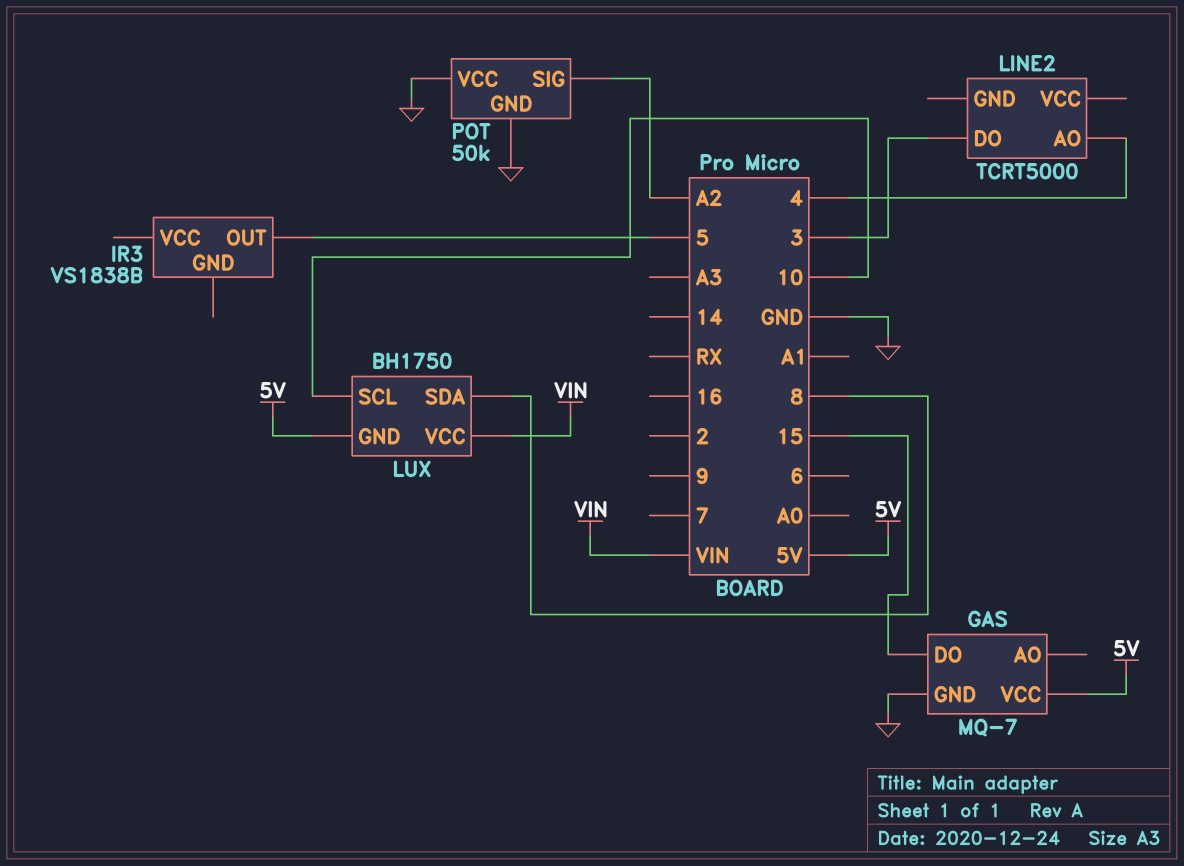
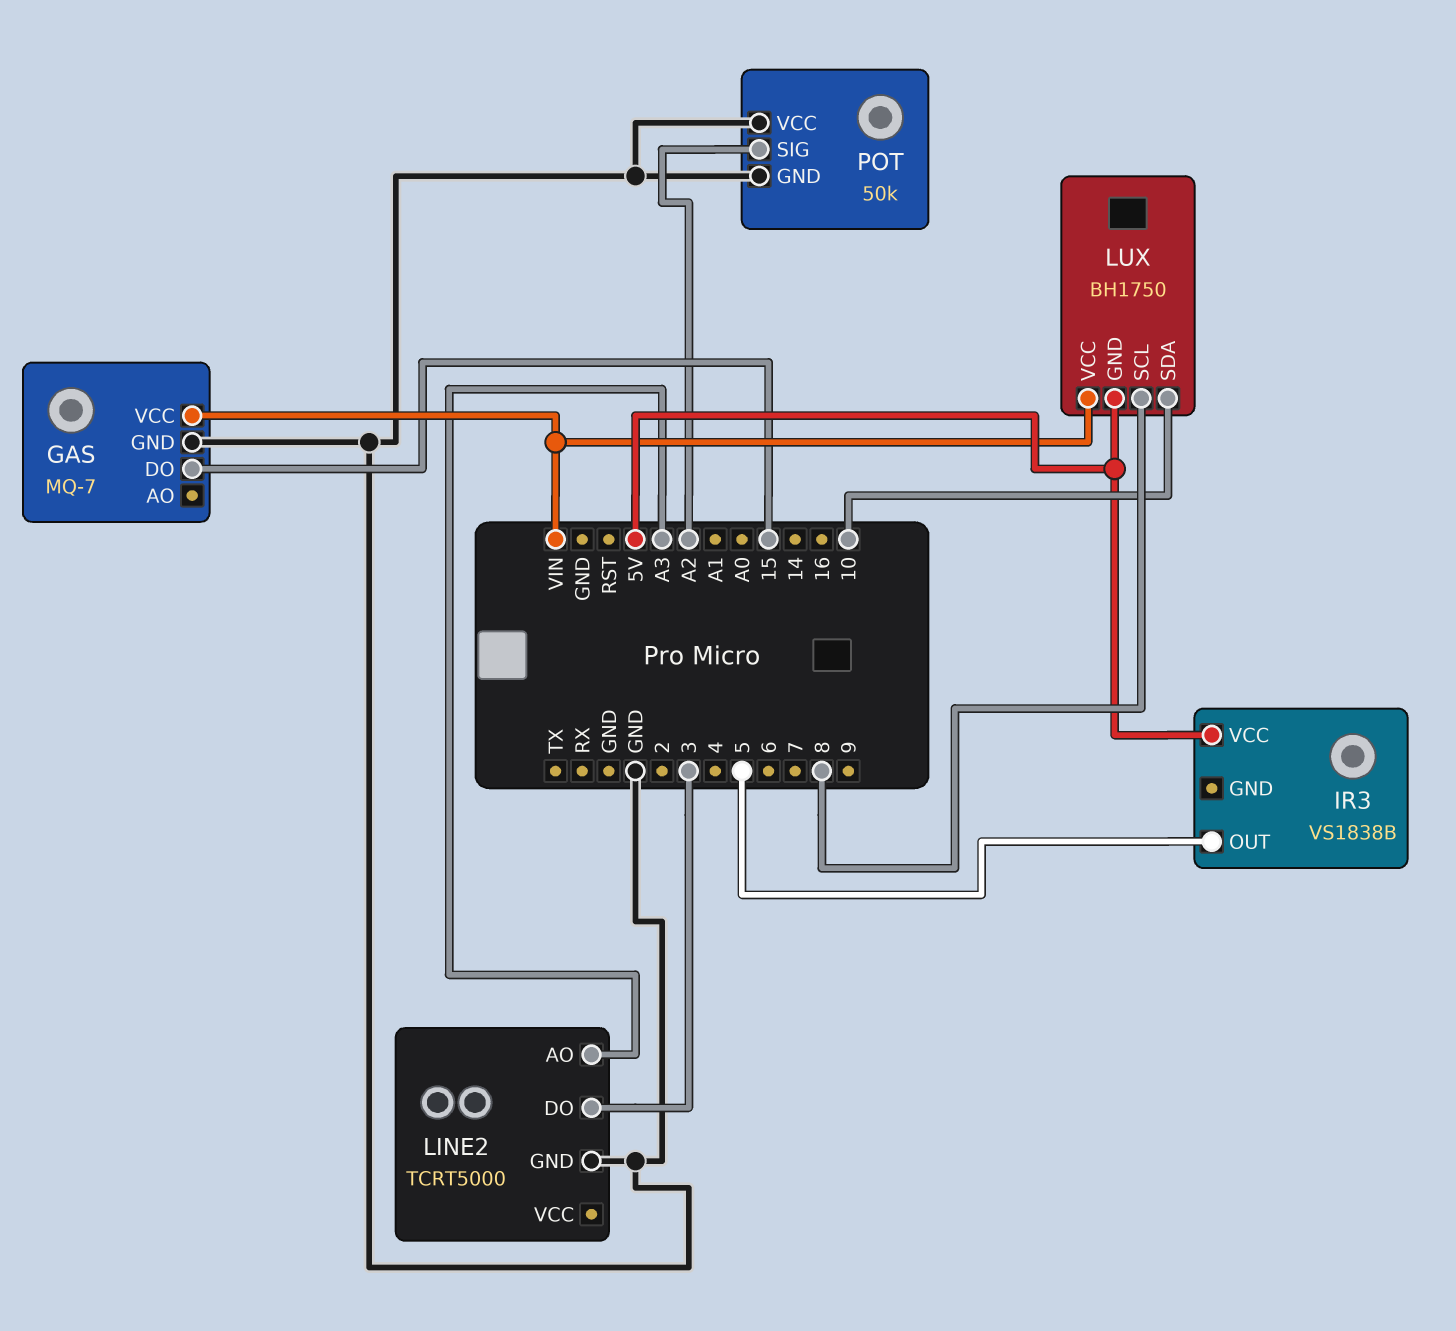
GAS pin VCC: 5V -> VIN
IR3 pin VCC: none -> 5V
LINE2 pin AO: 4 -> A3
LINE2 pin GND: none -> GND
LUX pin SCL: 10 -> 8
LUX pin SDA: 8 -> 10

